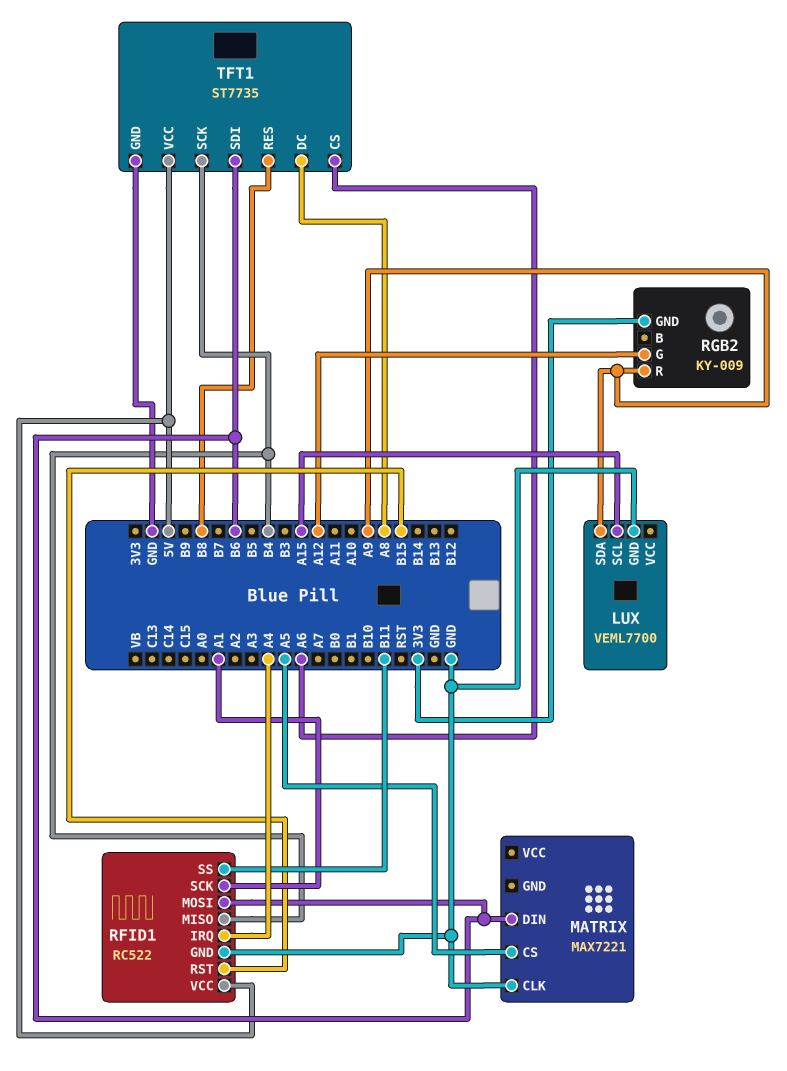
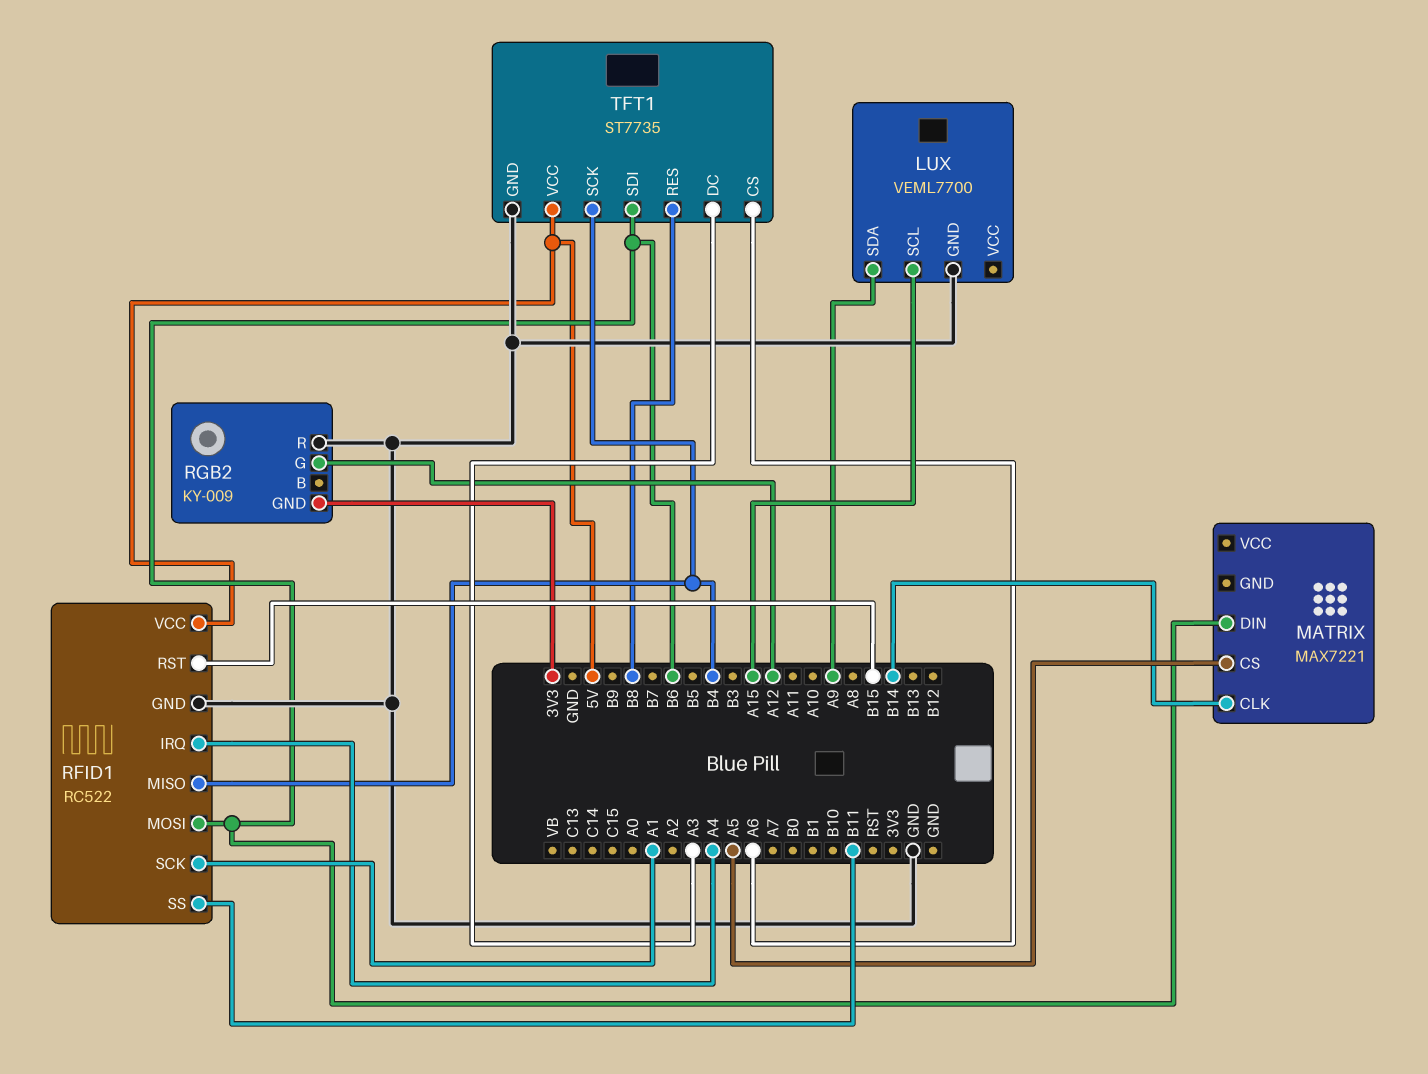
MATRIX pin CLK: GND -> B14
RGB2 pin R: A9 -> GND
TFT1 pin DC: A8 -> A3

